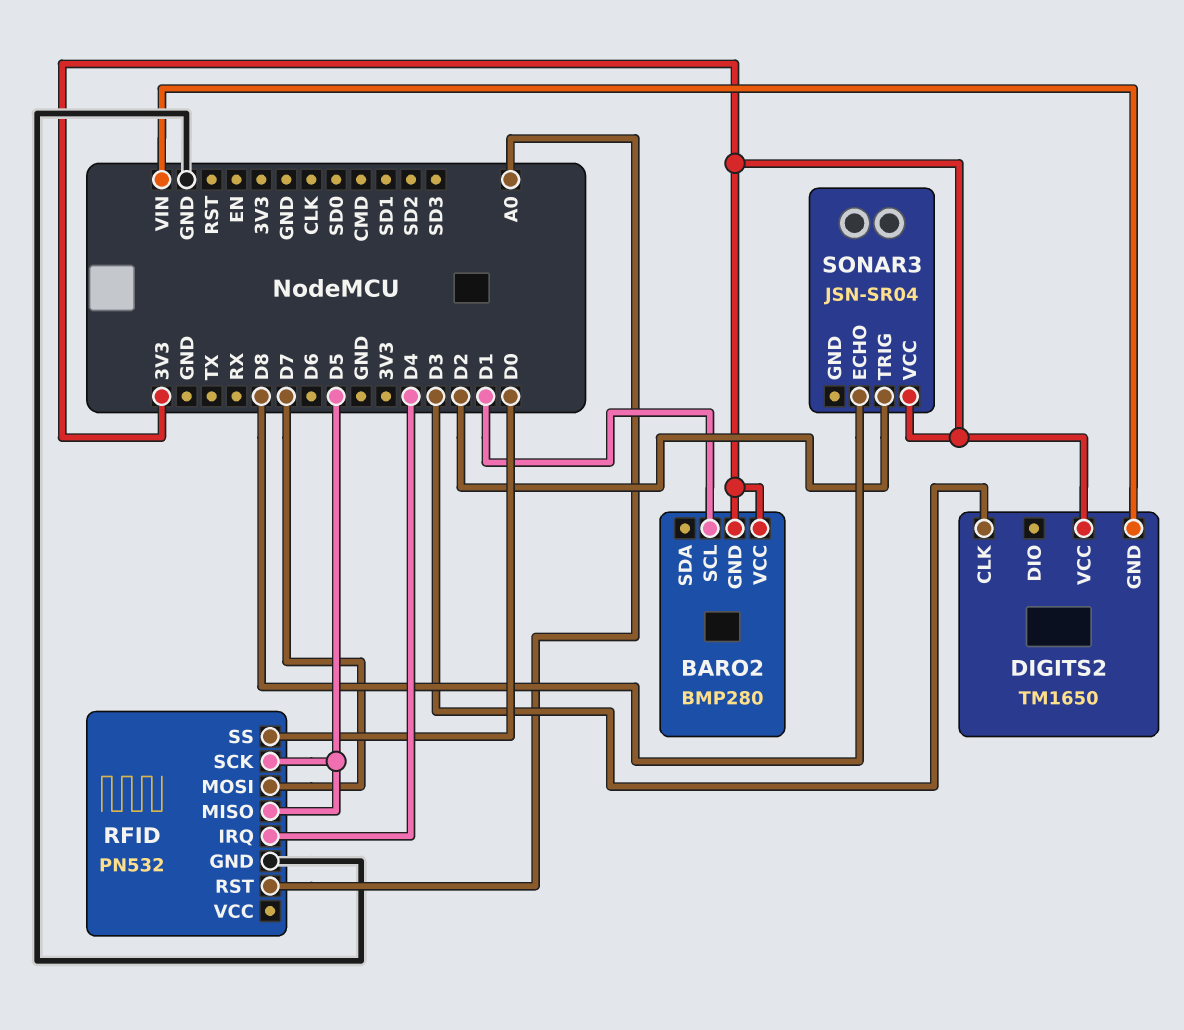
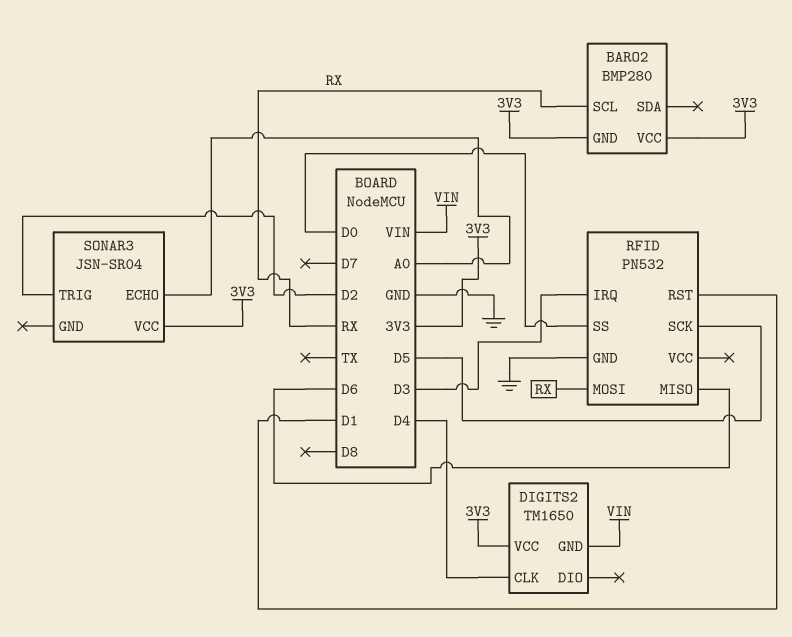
BARO2 pin SCL: D1 -> RX
DIGITS2 pin CLK: D3 -> D4
RFID pin IRQ: D4 -> D3
RFID pin MISO: D5 -> D6
RFID pin MOSI: D7 -> RX
RFID pin RST: A0 -> D1
SONAR3 pin ECHO: D8 -> A0

